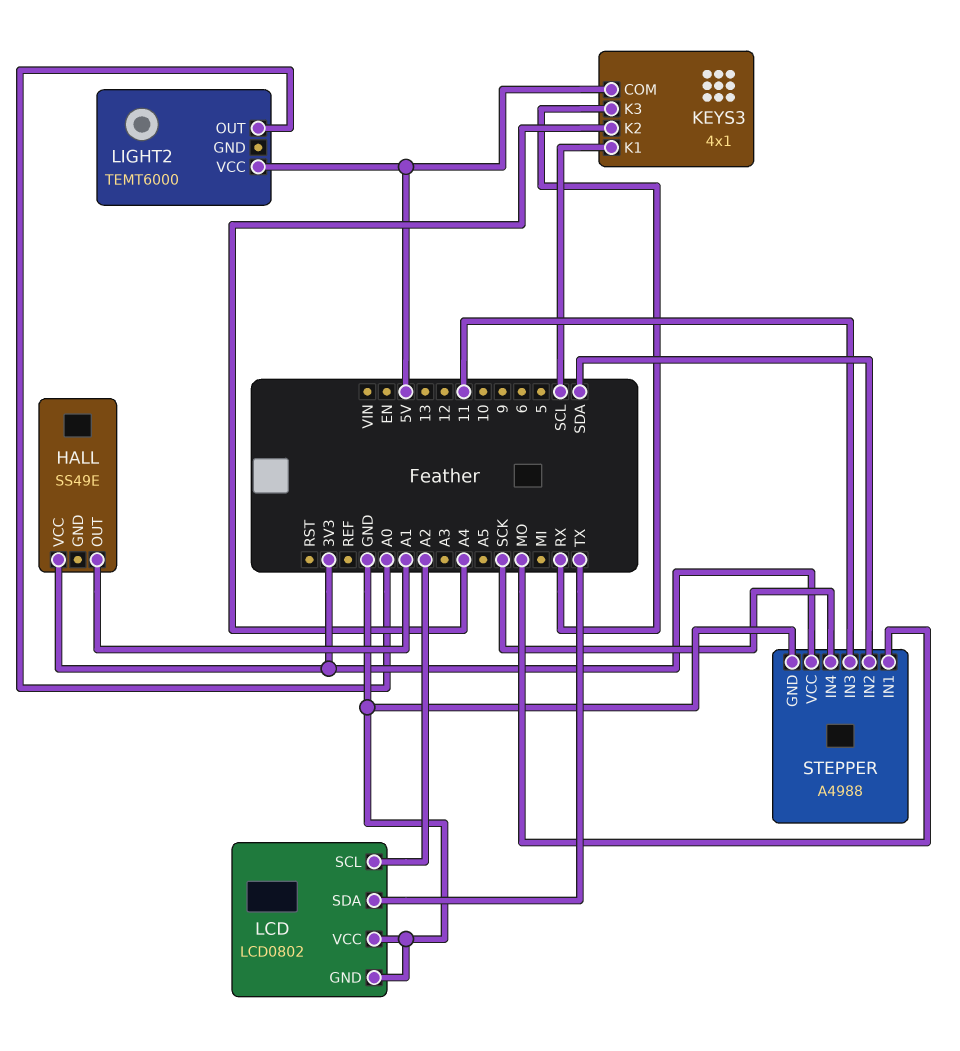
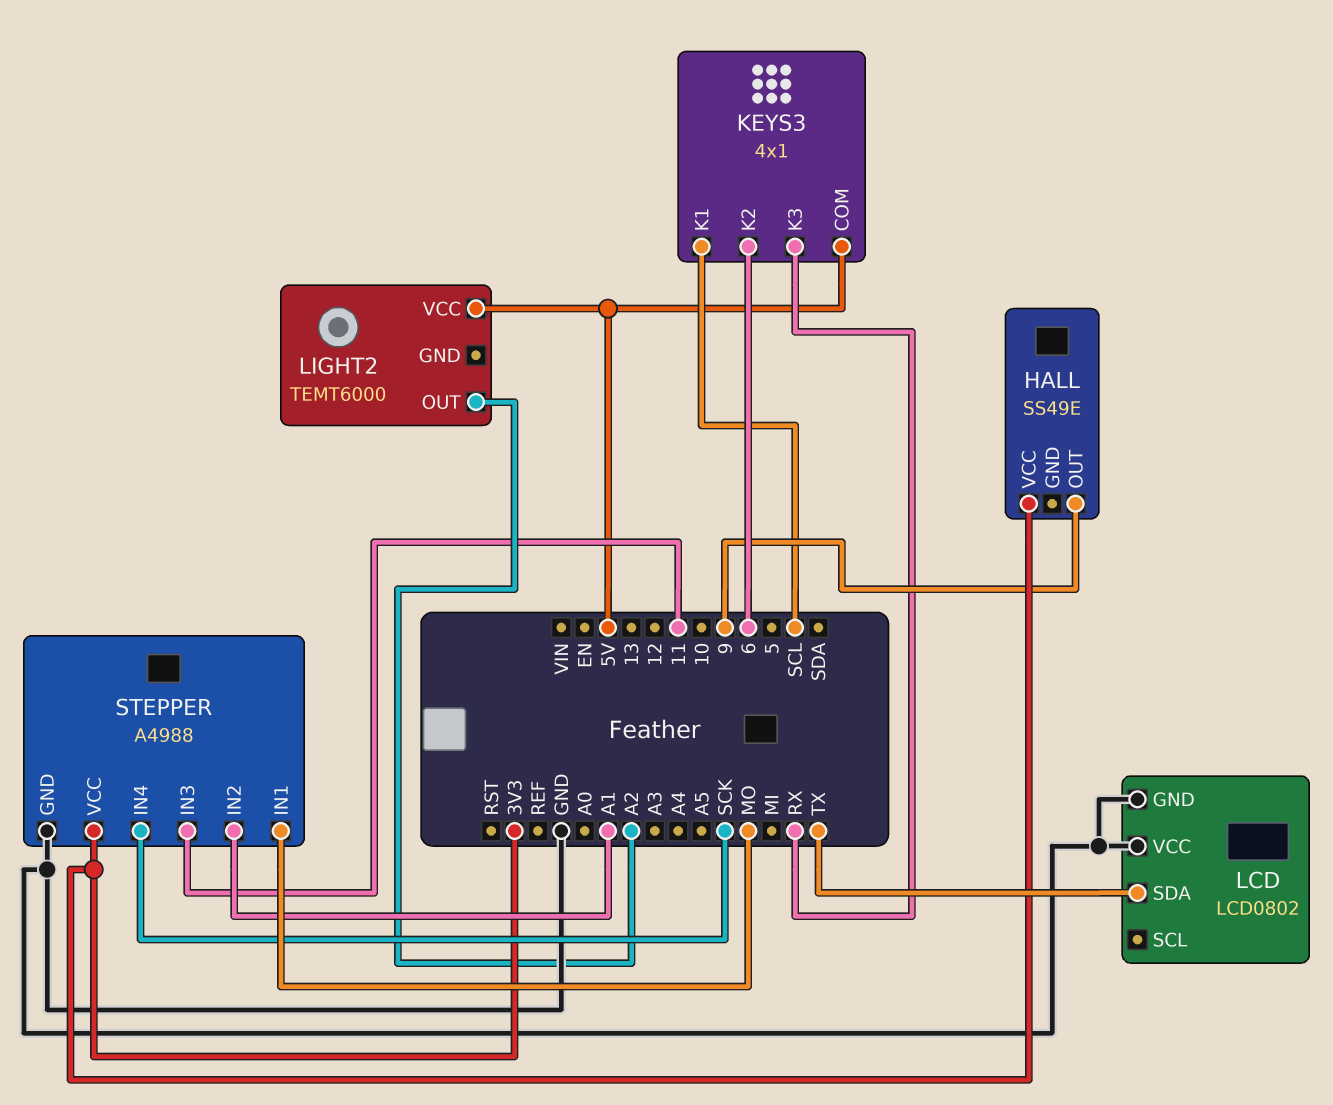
HALL pin OUT: A1 -> 9
KEYS3 pin K2: A4 -> 6
LCD pin SCL: A2 -> none
LIGHT2 pin OUT: A0 -> A2
STEPPER pin IN2: SDA -> A1

